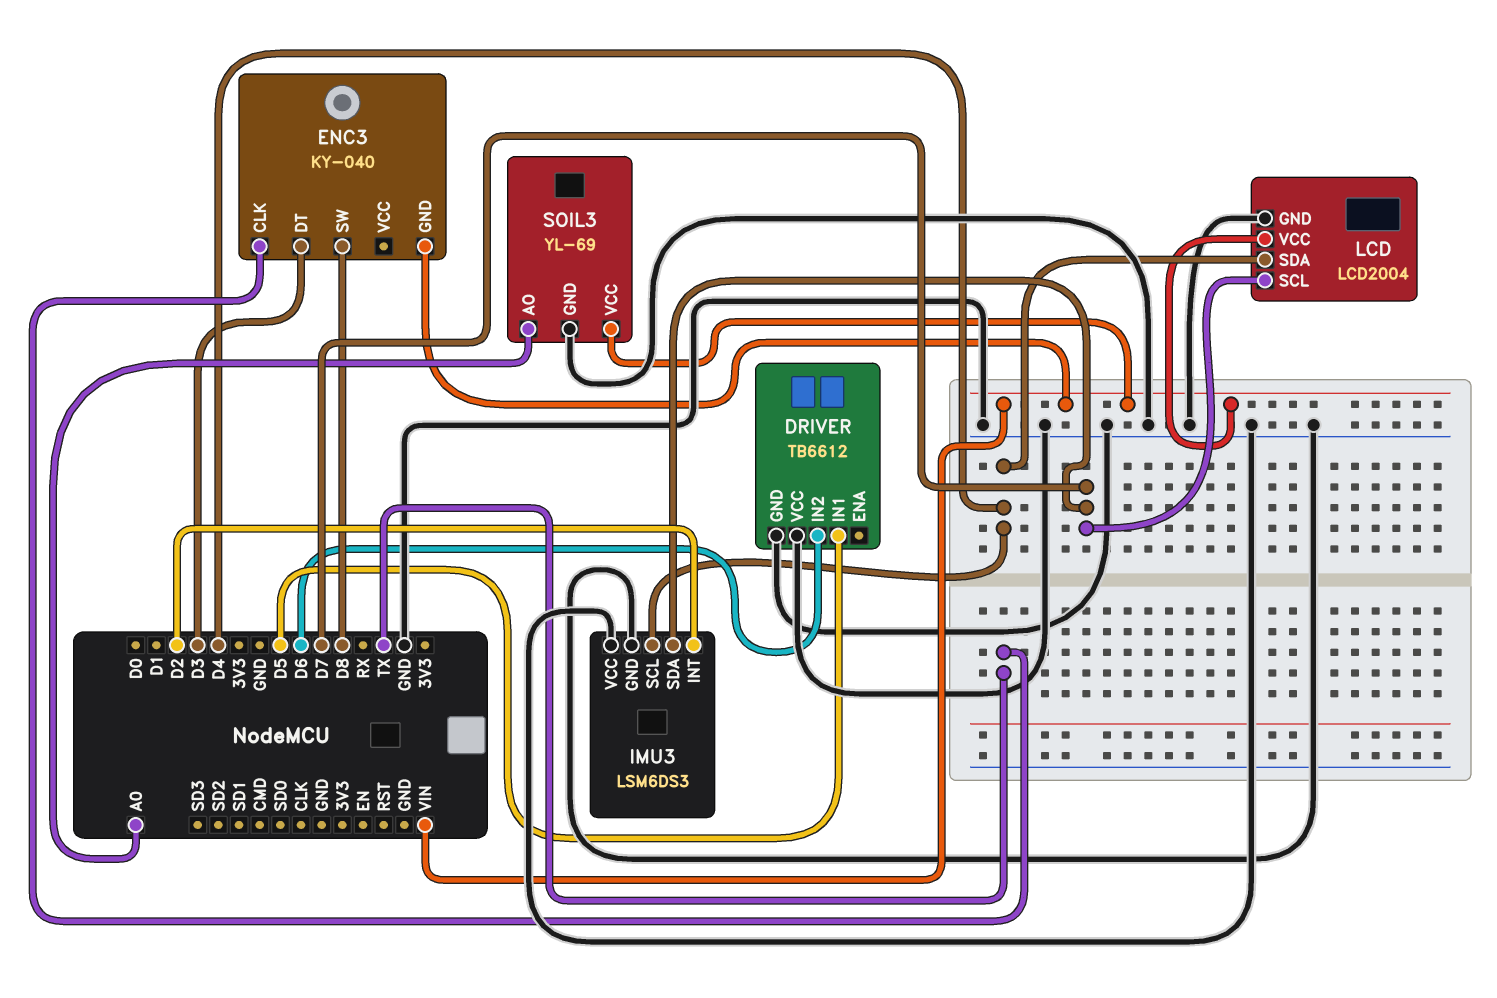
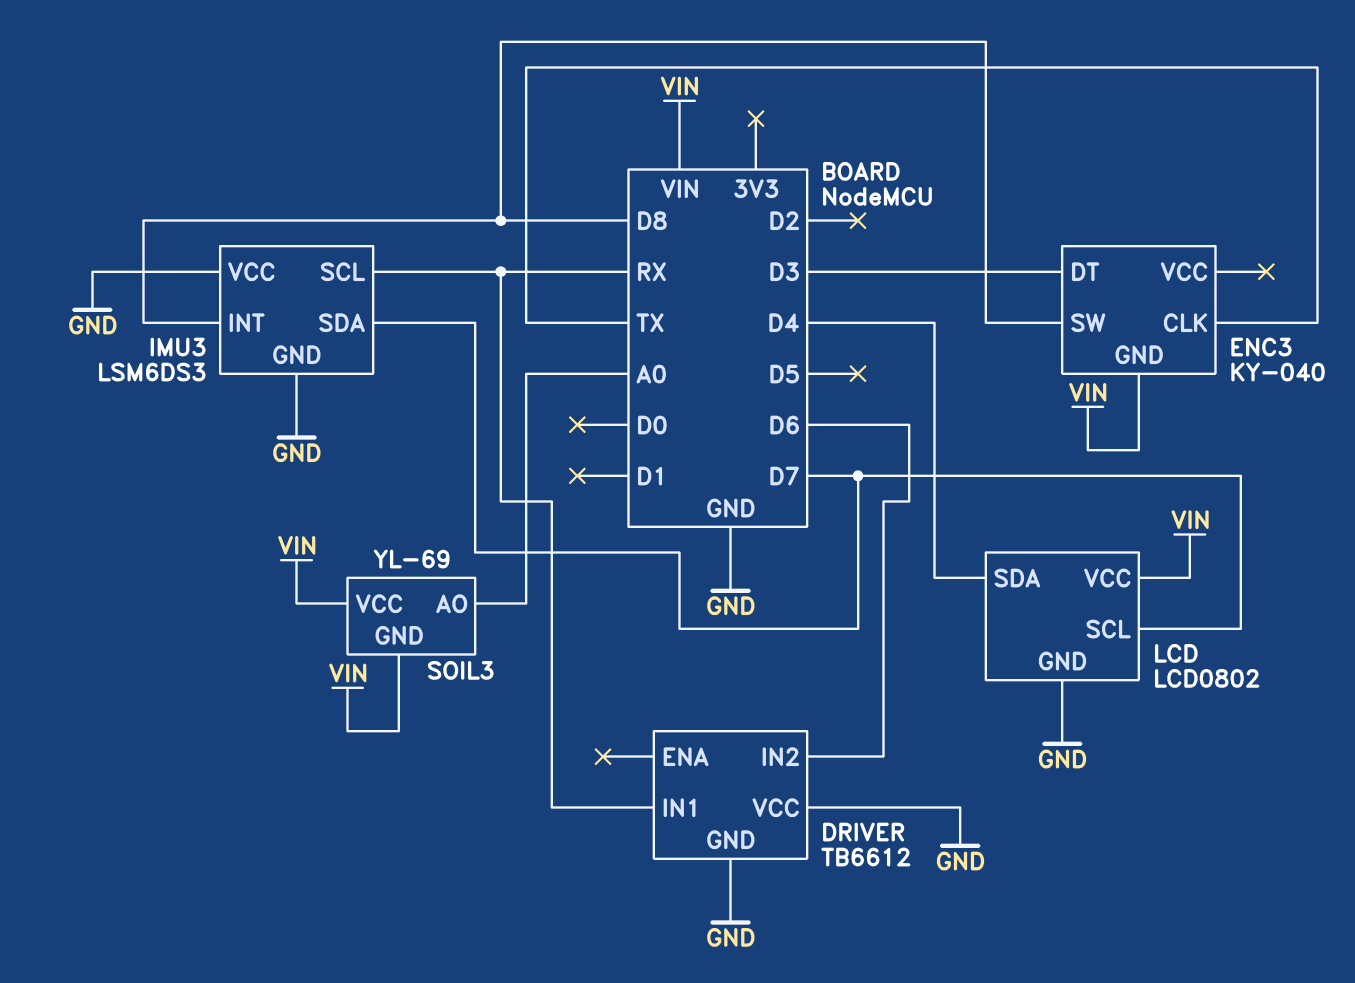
DRIVER pin IN1: D5 -> RX
IMU3 pin INT: D2 -> D8
IMU3 pin SCL: D4 -> RX
LCD: LCD2004 -> LCD0802
SOIL3 pin GND: GND -> VIN

